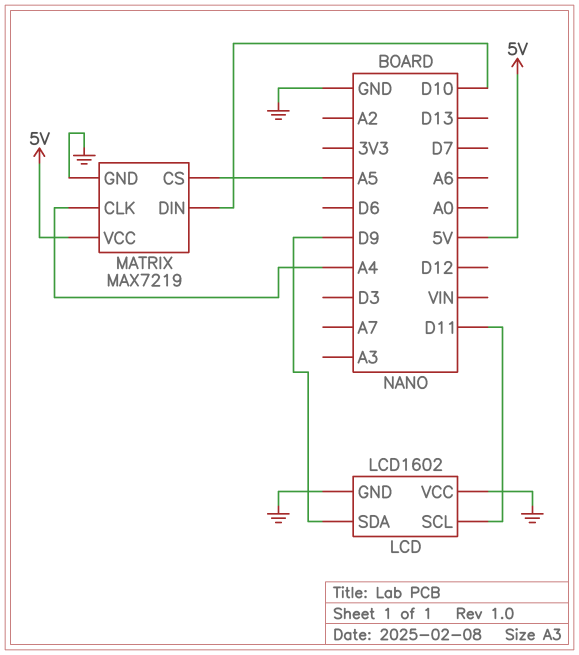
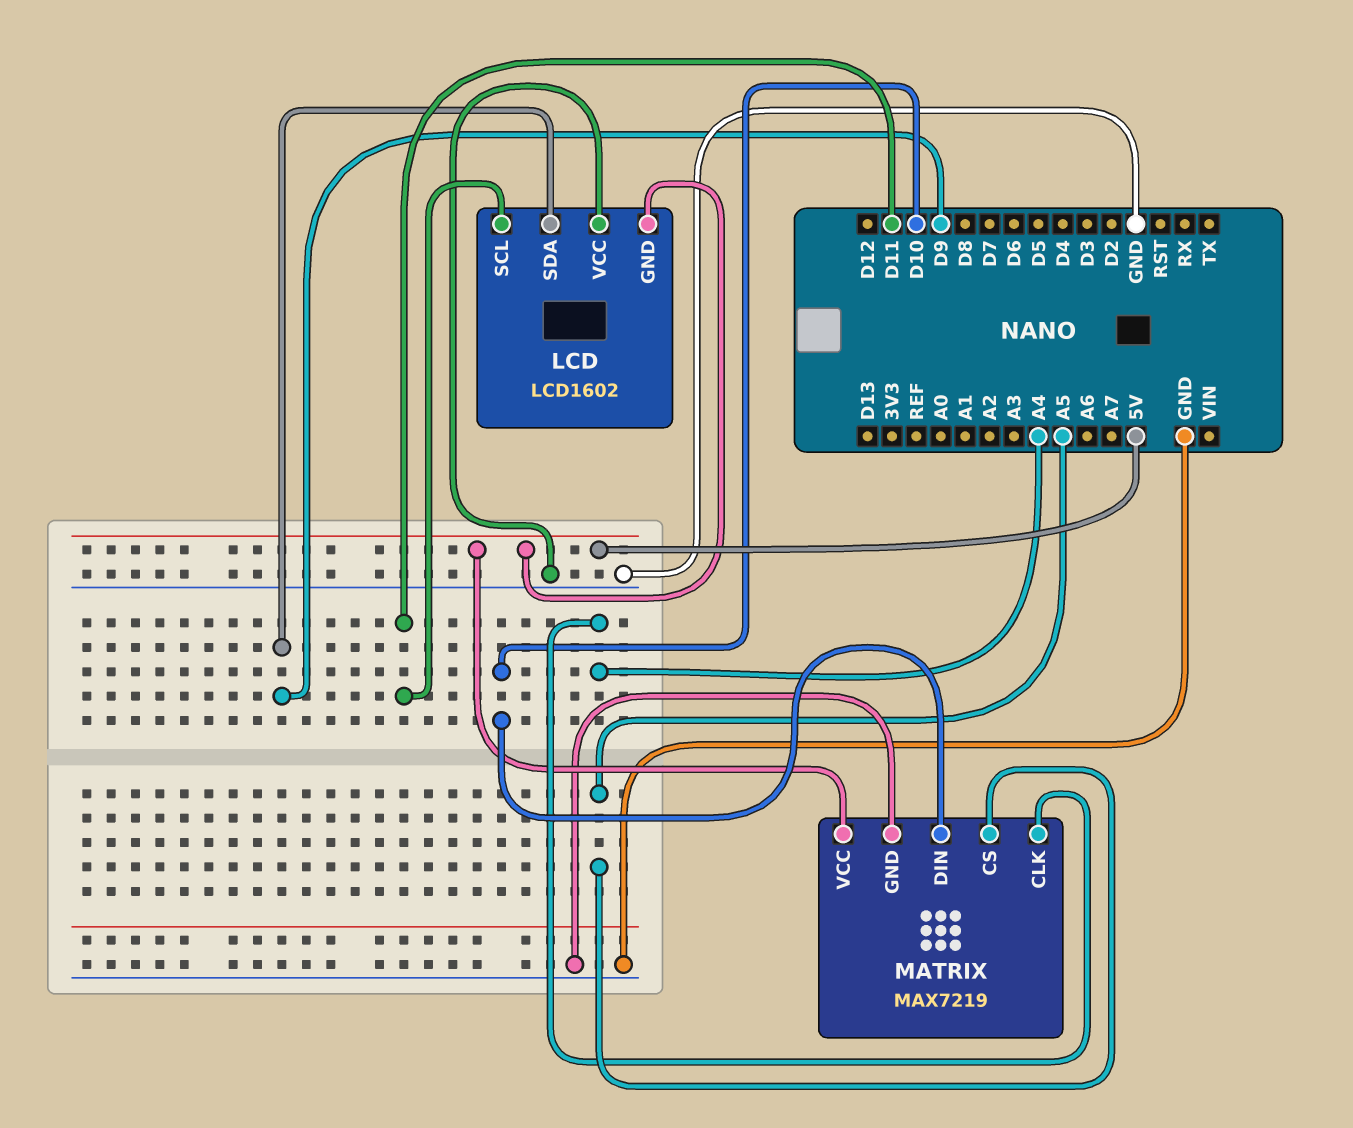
LCD pin GND: GND -> 5V

